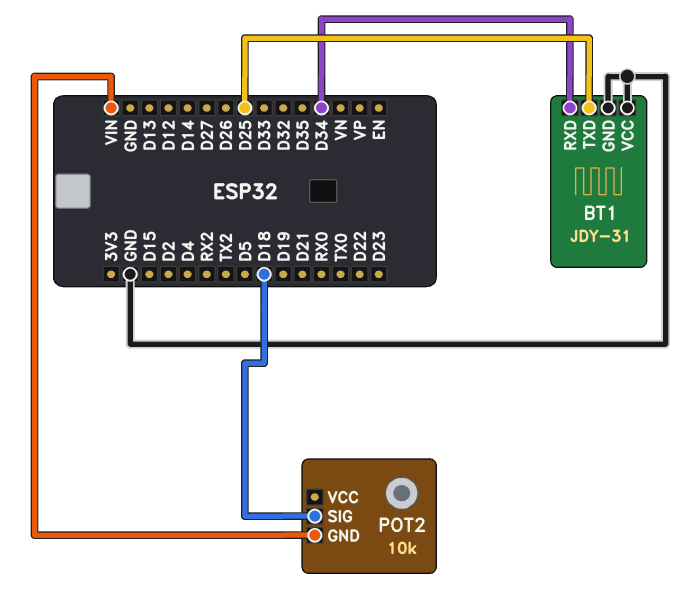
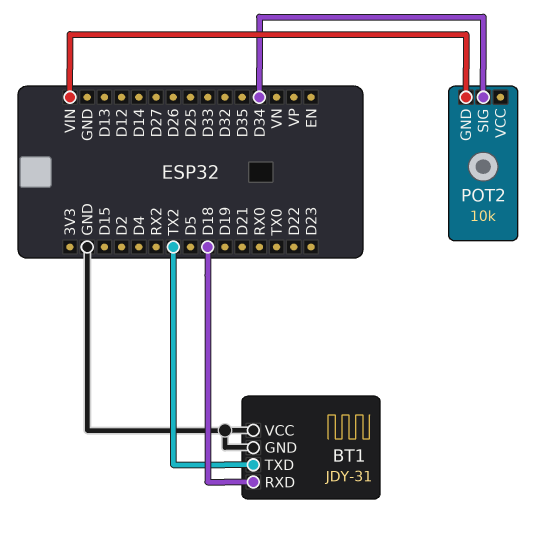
BT1 pin RXD: D34 -> D18
BT1 pin TXD: D25 -> TX2
POT2 pin SIG: D18 -> D34

